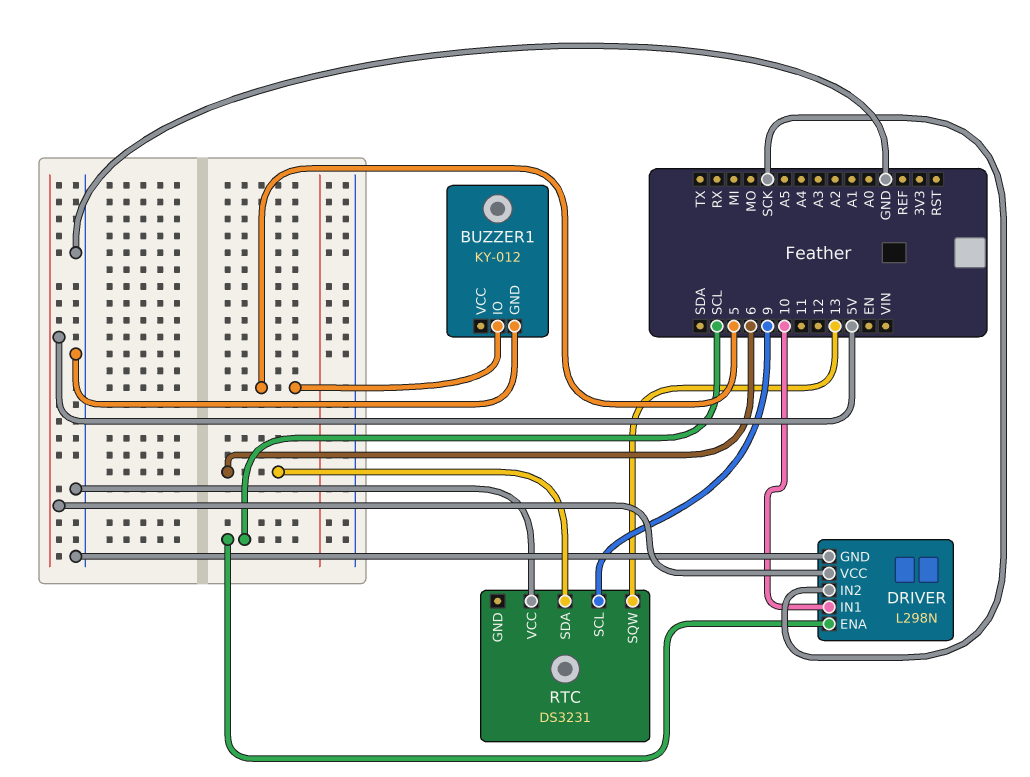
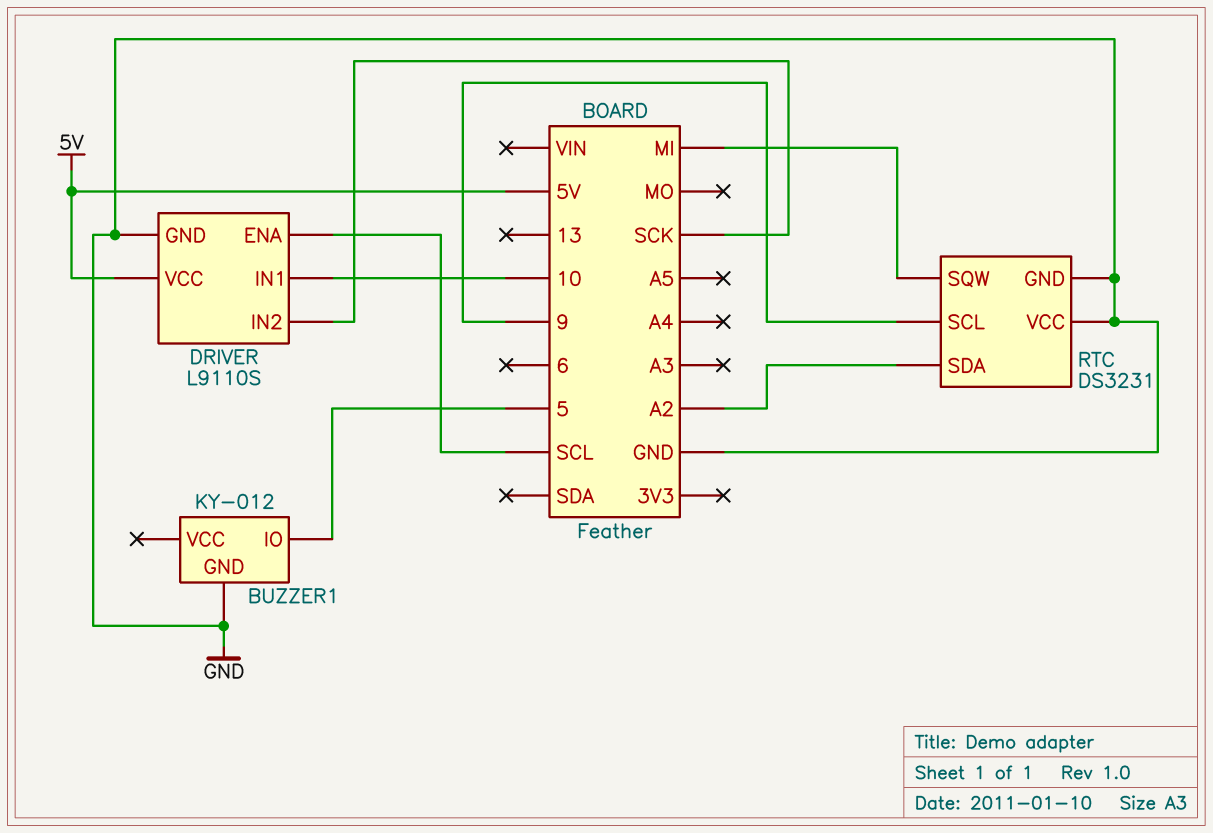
DRIVER: L298N -> L9110S
RTC pin GND: none -> GND
RTC pin SDA: 6 -> A2
RTC pin SQW: 13 -> MI

